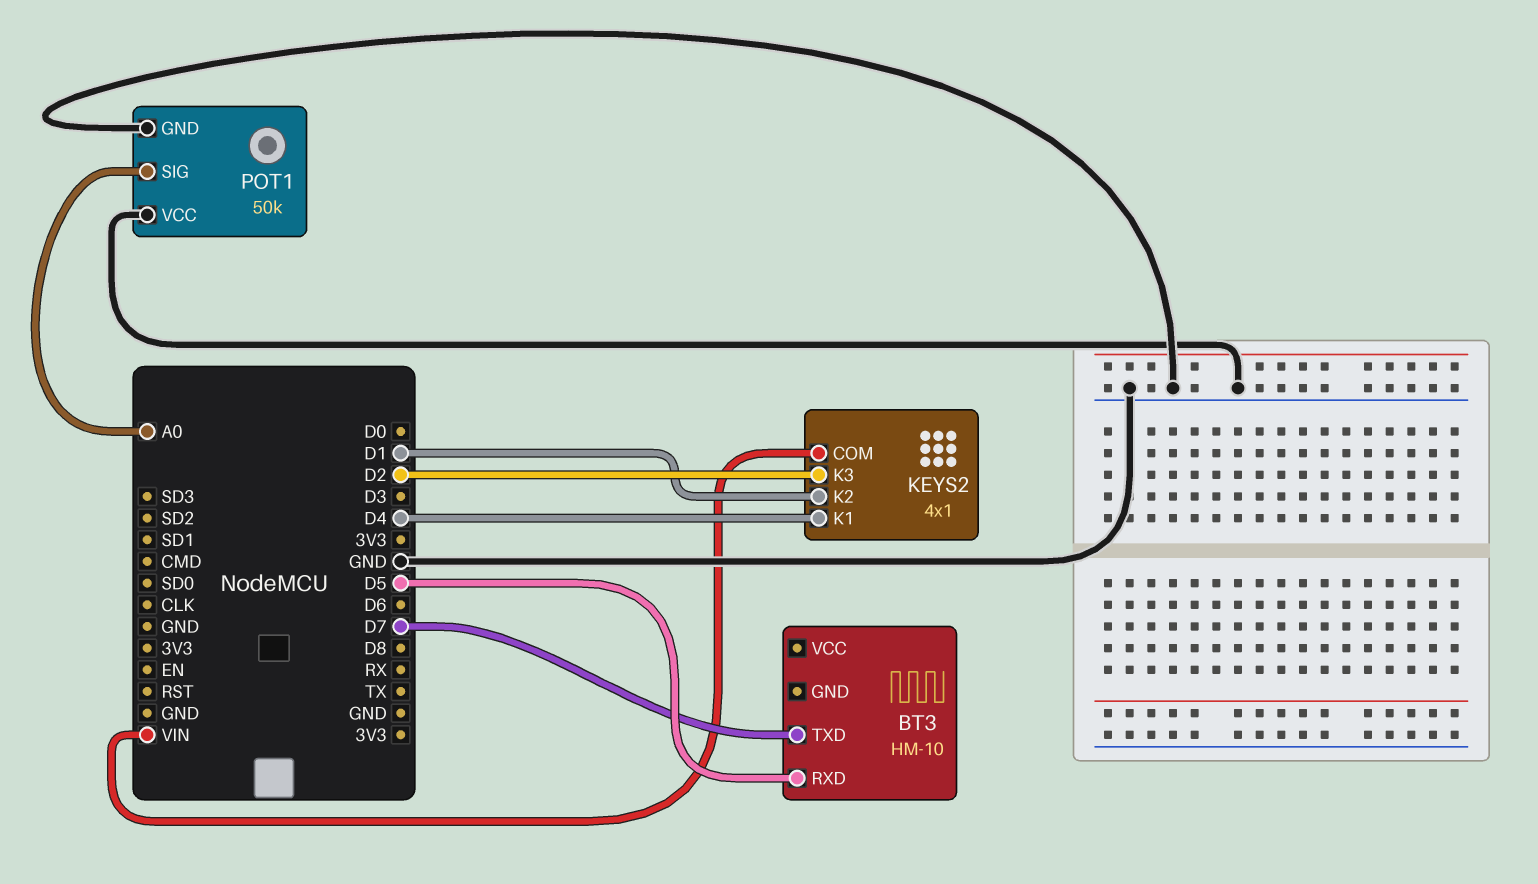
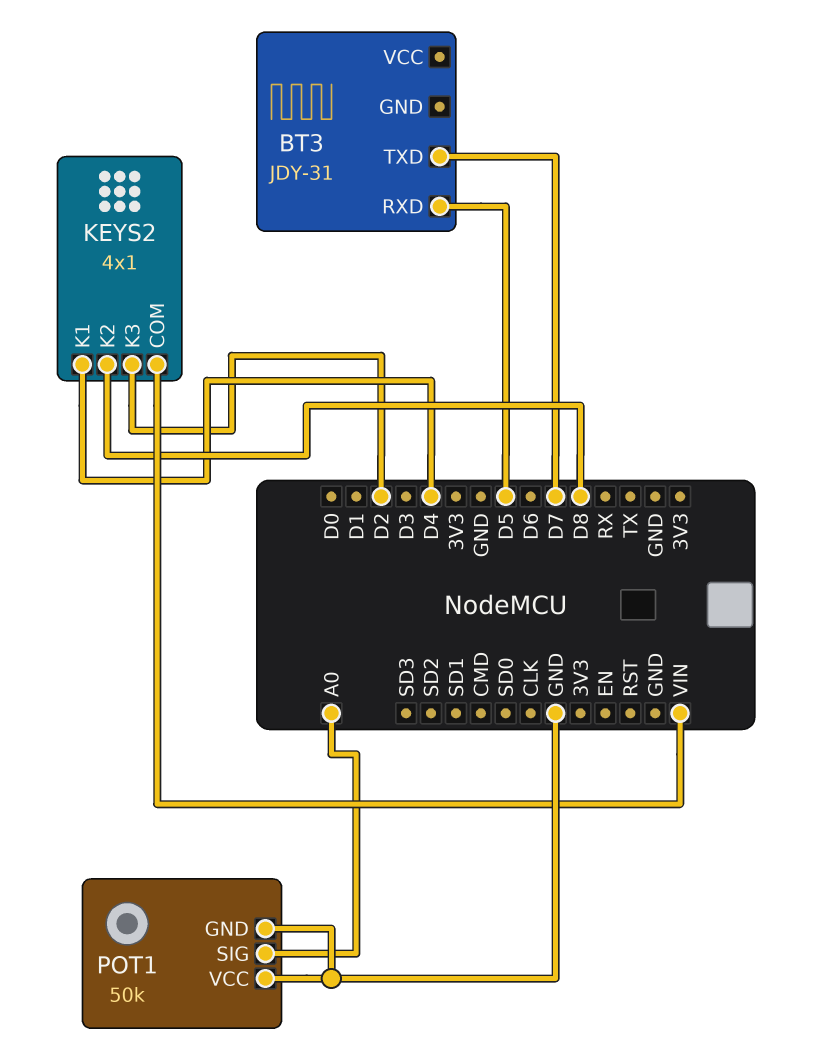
BT3: HM-10 -> JDY-31
KEYS2 pin K2: D1 -> D8

